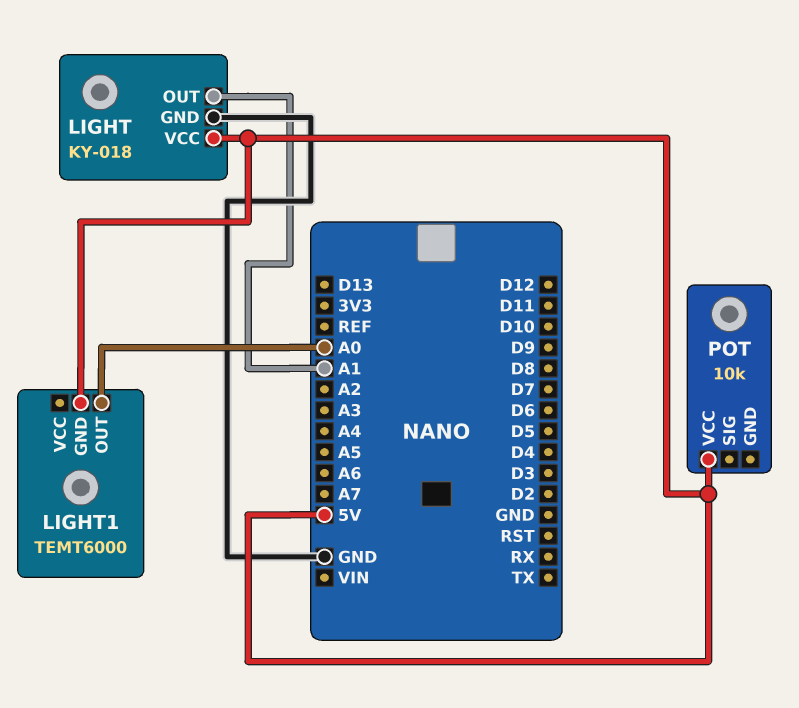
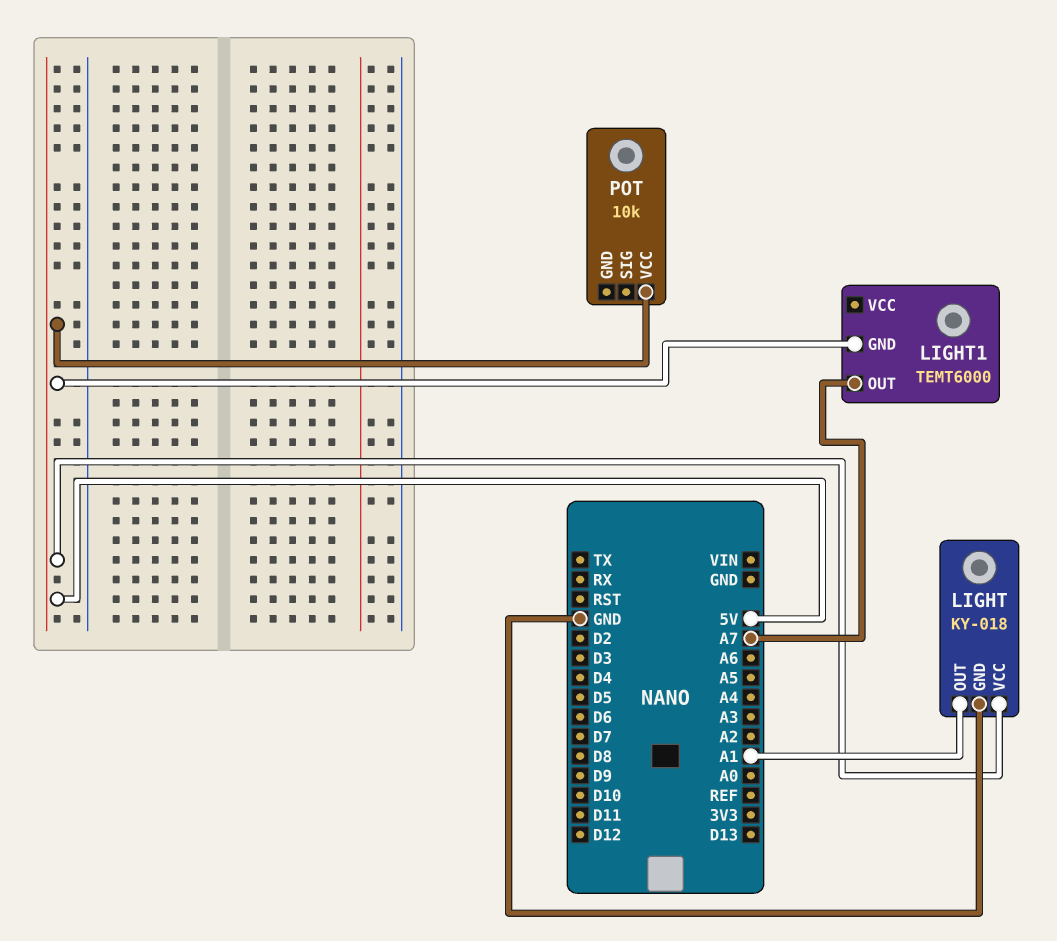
LIGHT1 pin OUT: A0 -> A7

